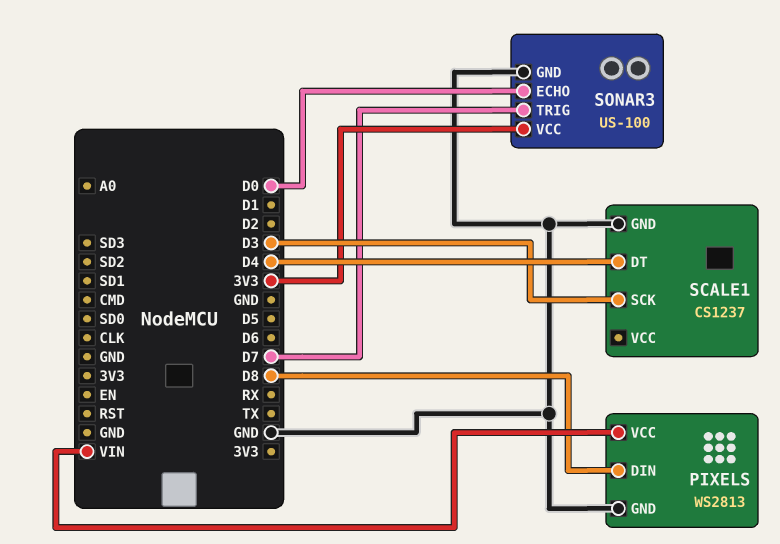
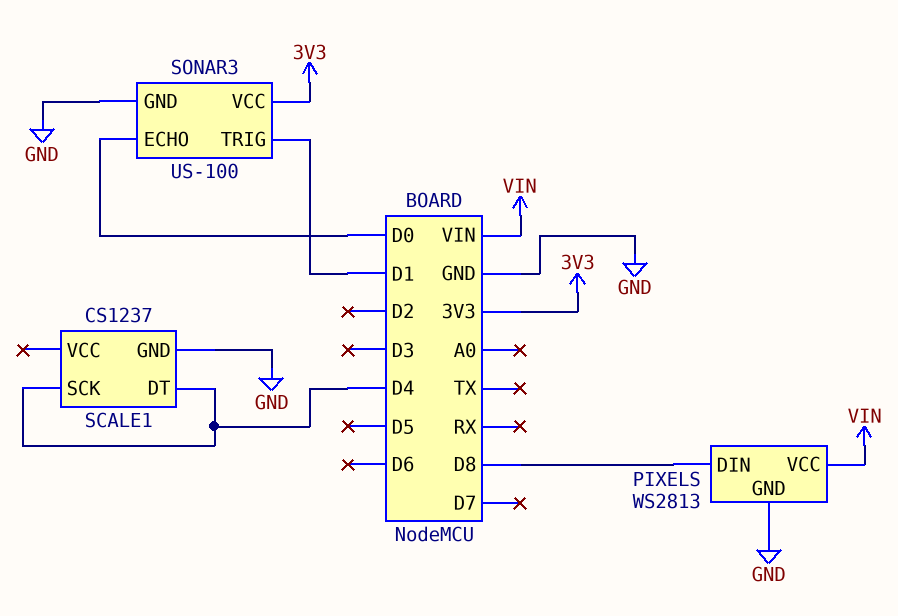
SCALE1 pin SCK: D3 -> D4
SONAR3 pin TRIG: D7 -> D1

